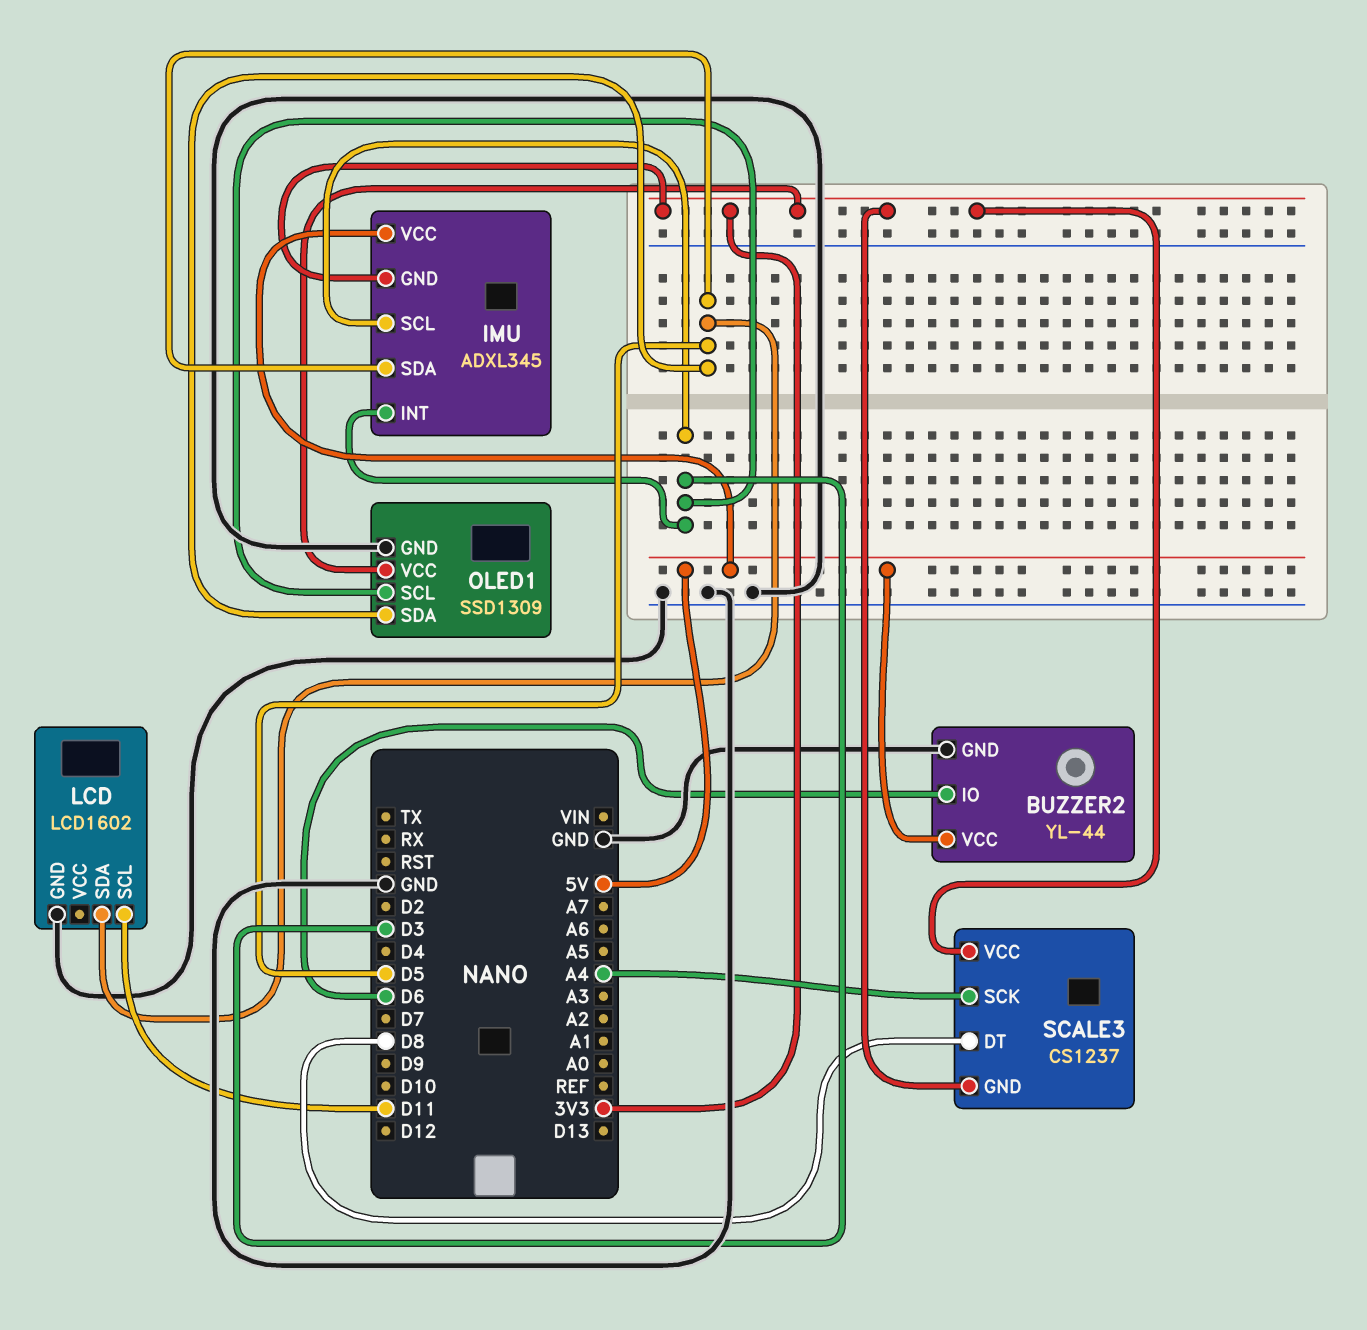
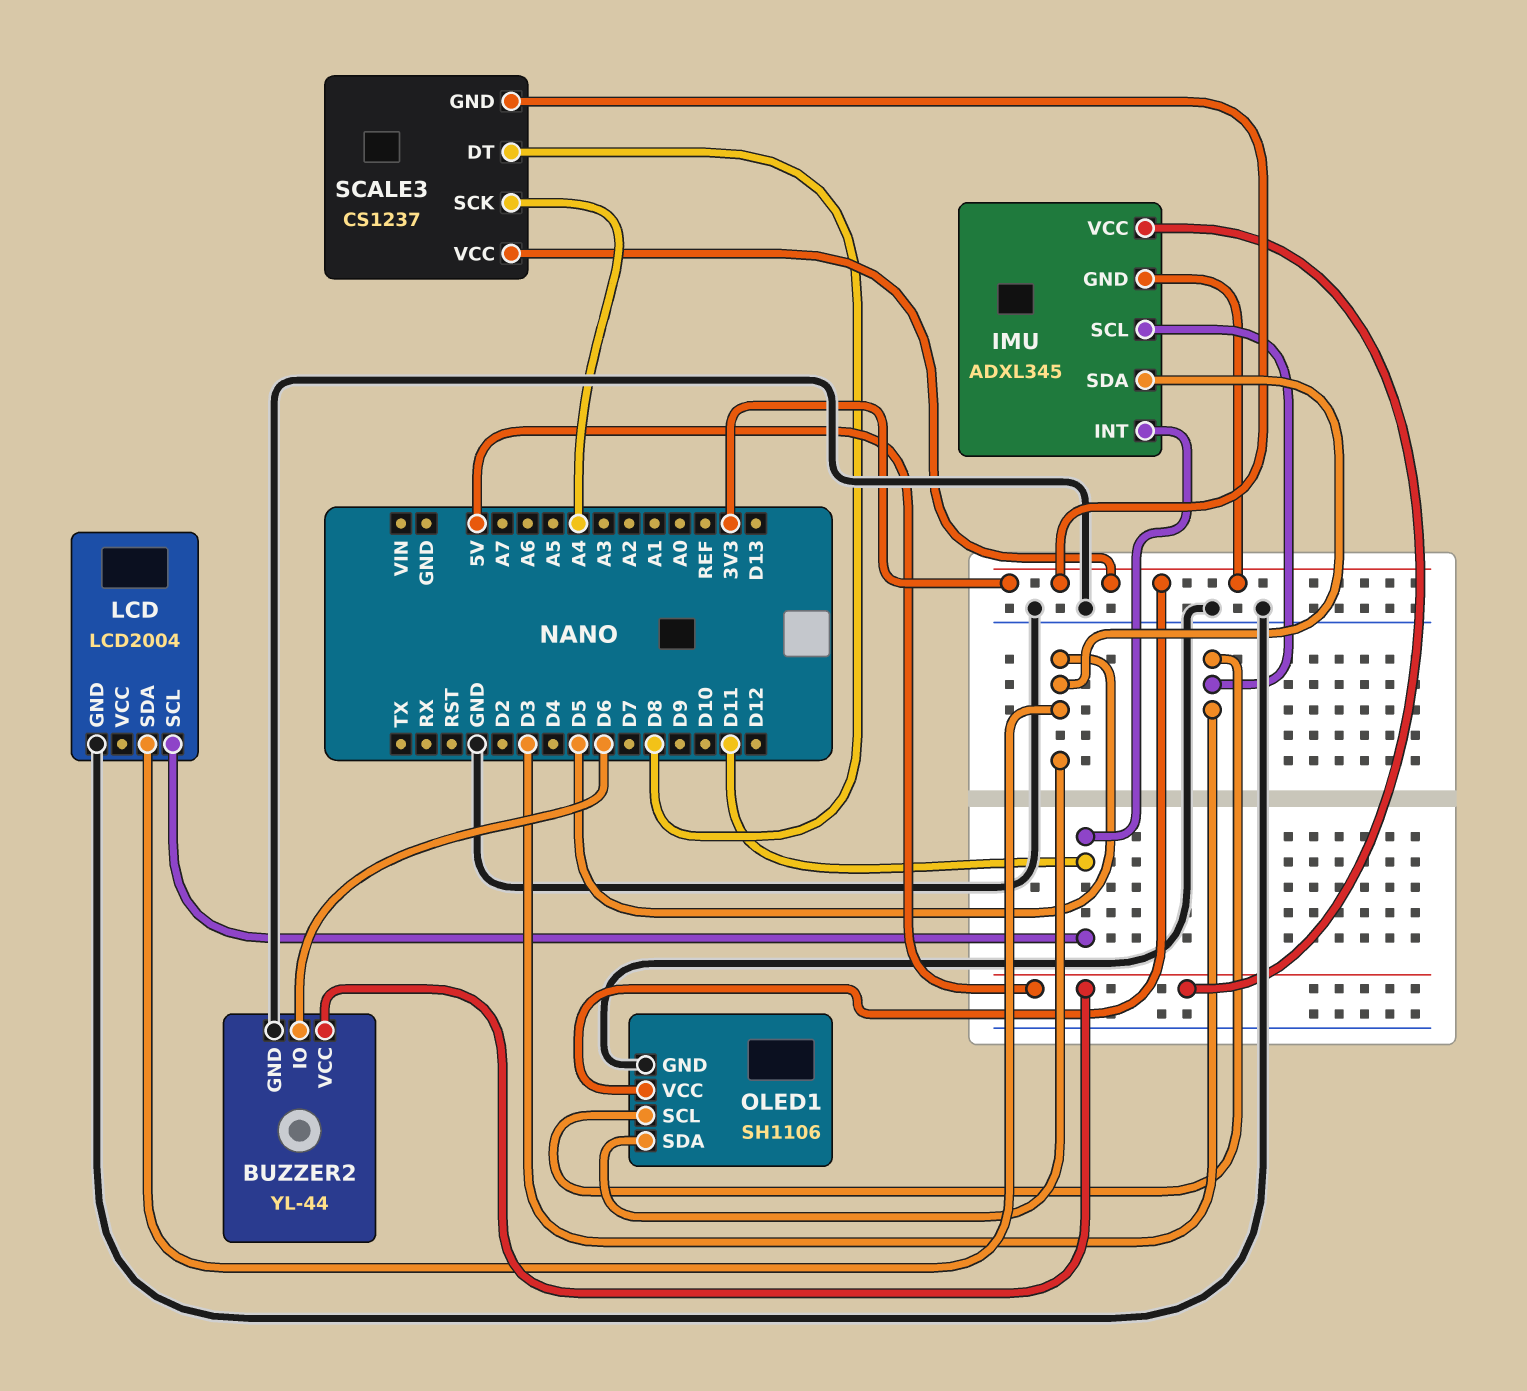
IMU pin INT: D3 -> D11
LCD: LCD1602 -> LCD2004
OLED1: SSD1309 -> SH1106

